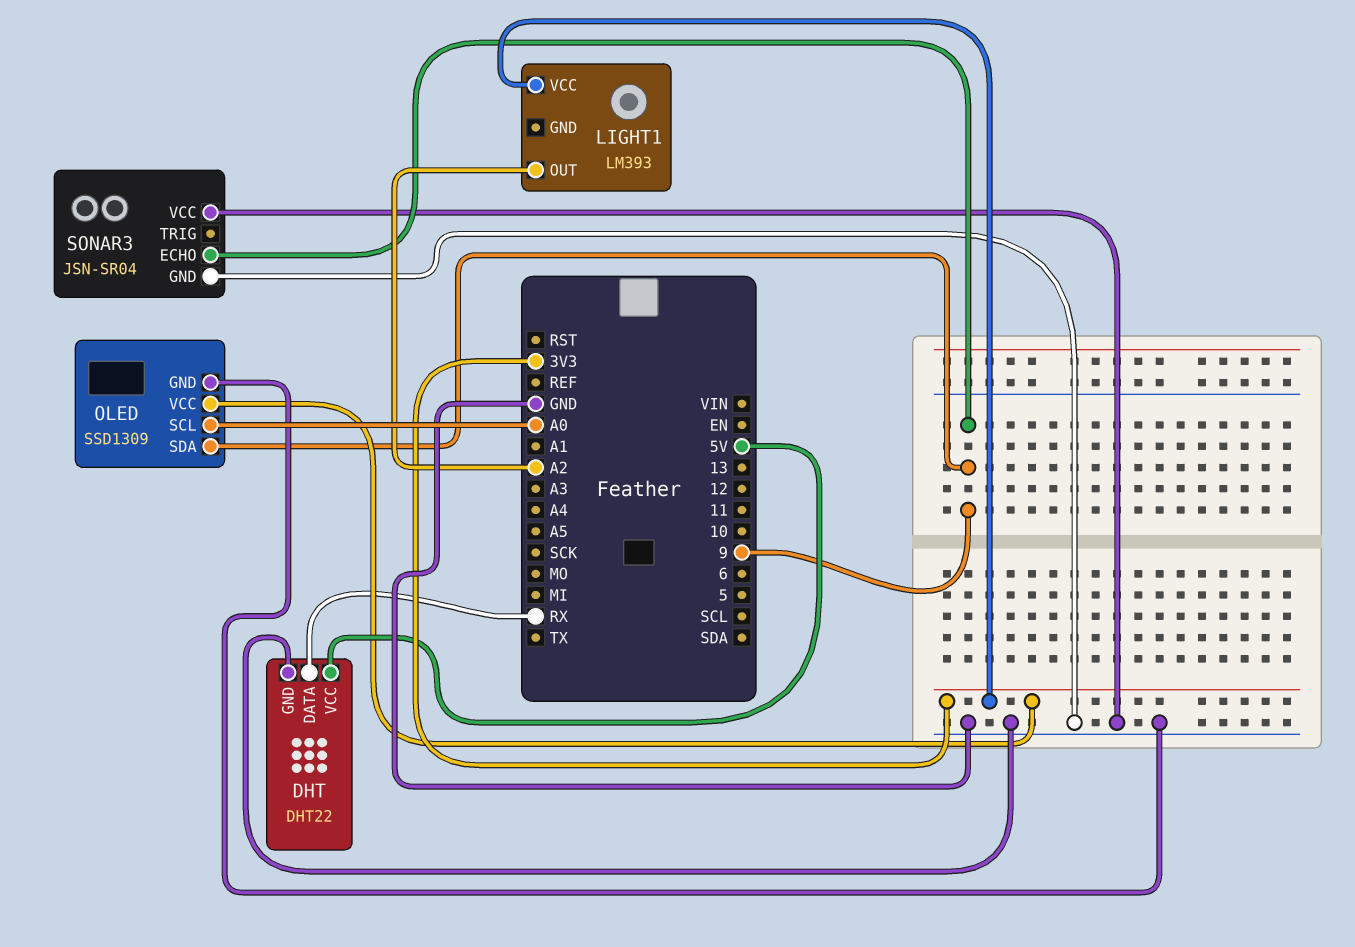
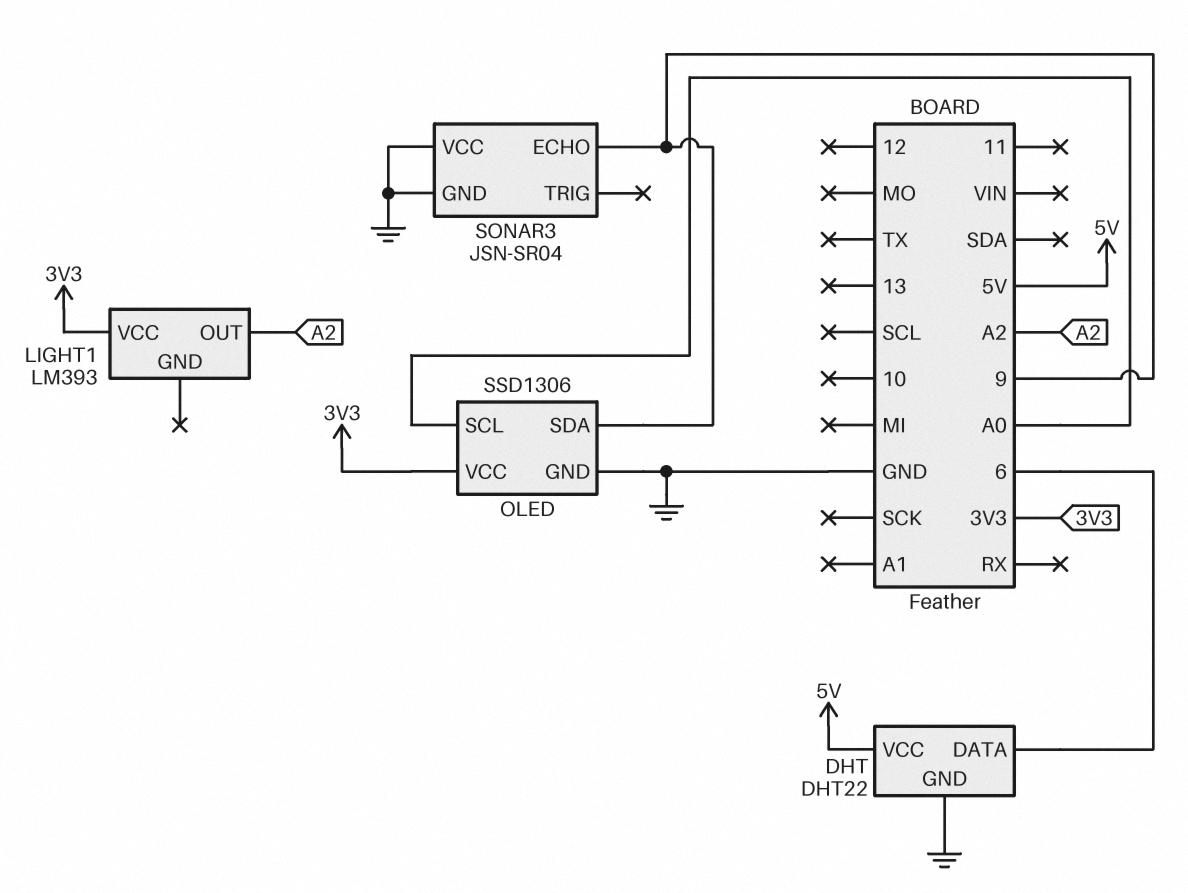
DHT pin DATA: RX -> 6
OLED: SSD1309 -> SSD1306

